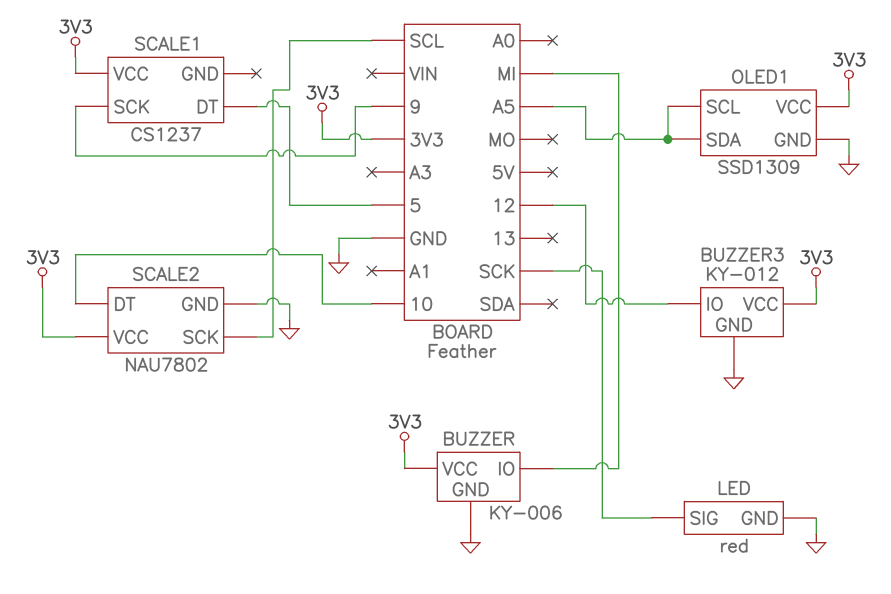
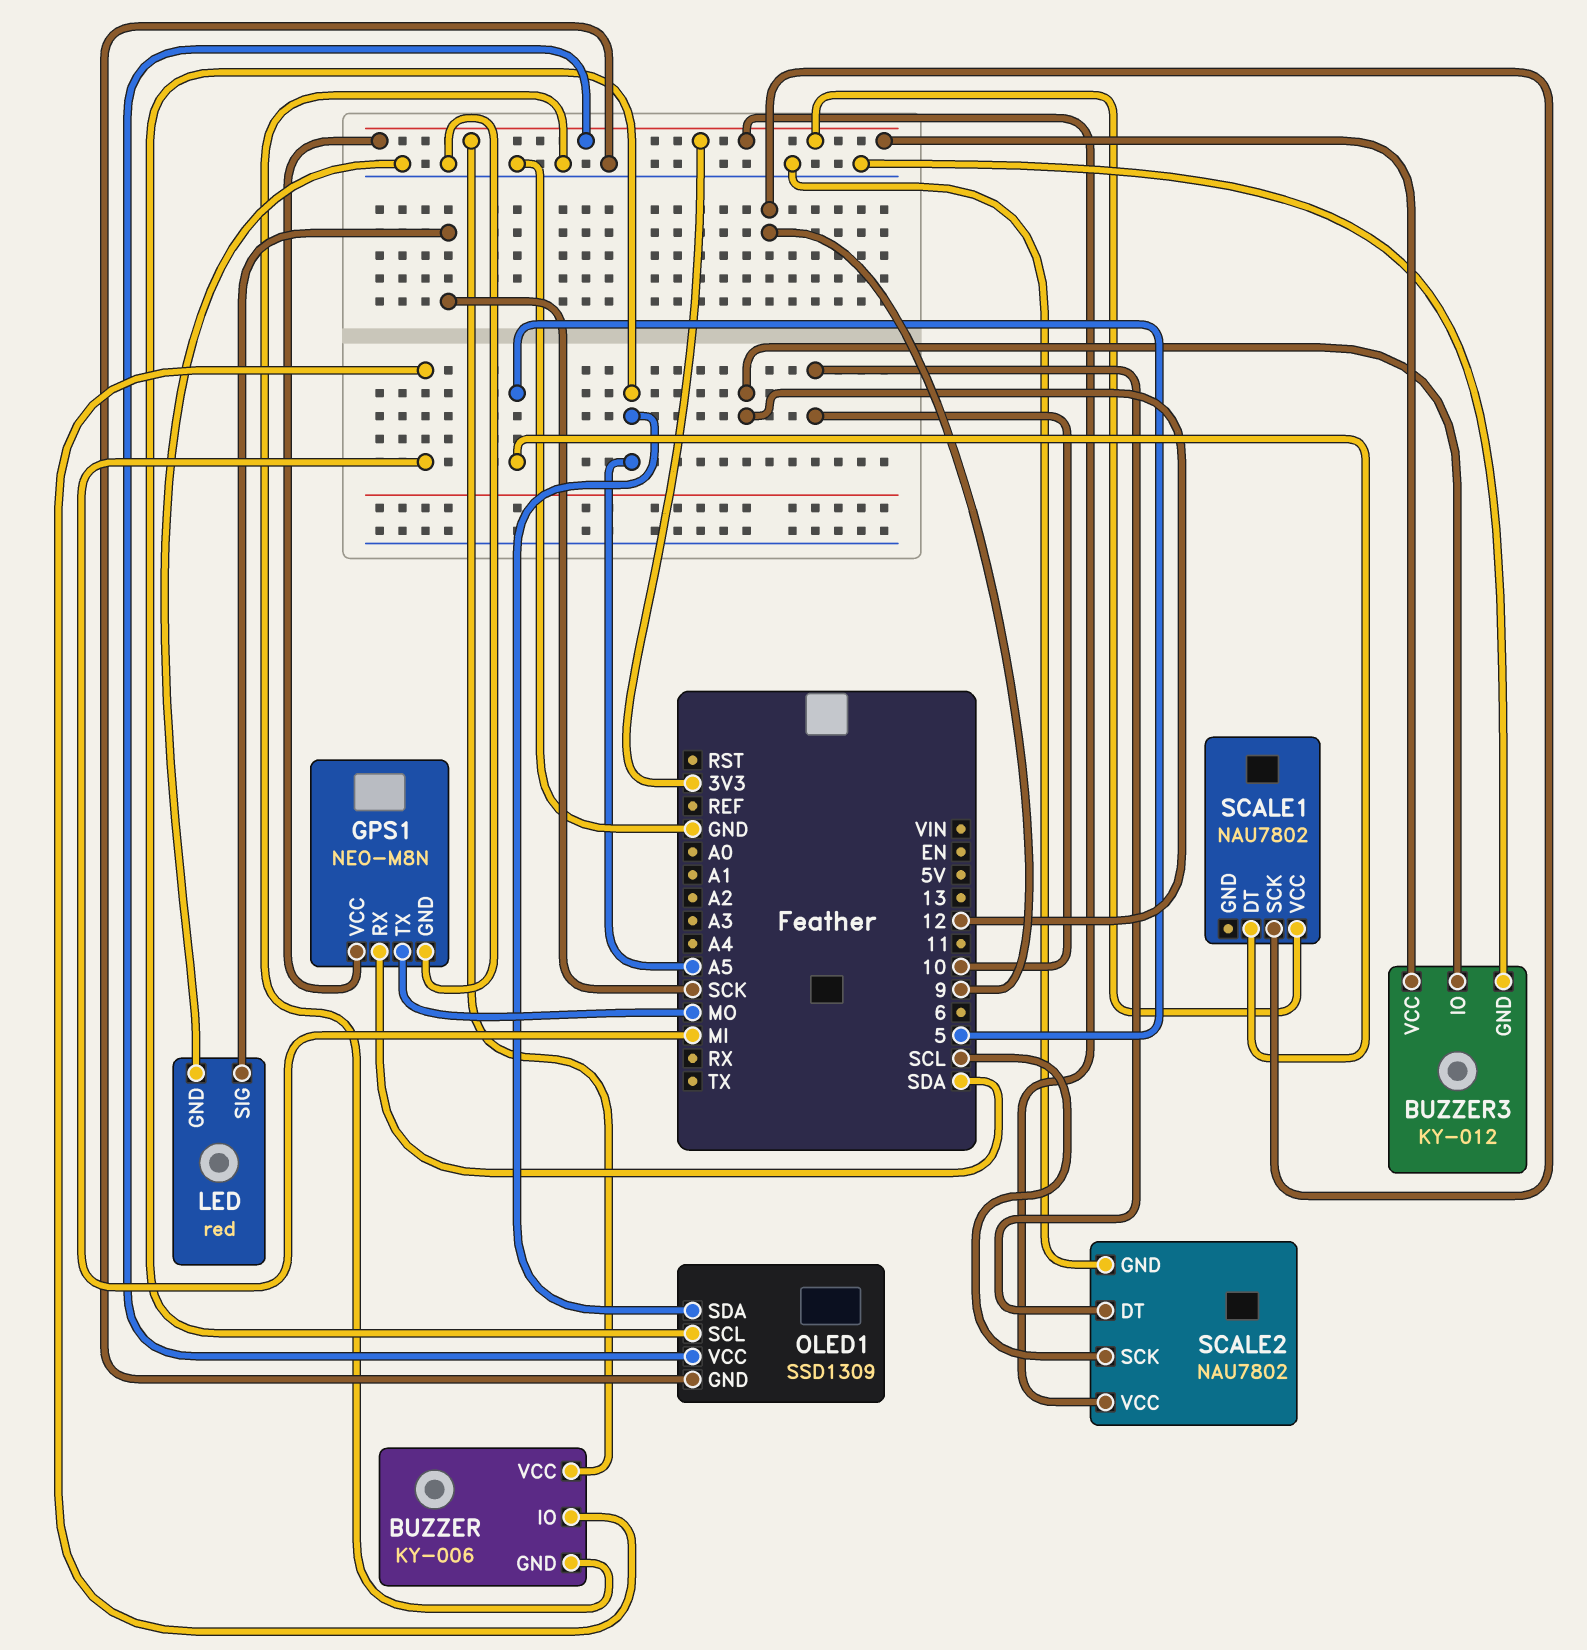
GPS1: none -> NEO-M8N
GPS1 pin GND: none -> GND
GPS1 pin RX: none -> SDA
GPS1 pin TX: none -> MO
GPS1 pin VCC: none -> 3V3
SCALE1: CS1237 -> NAU7802

